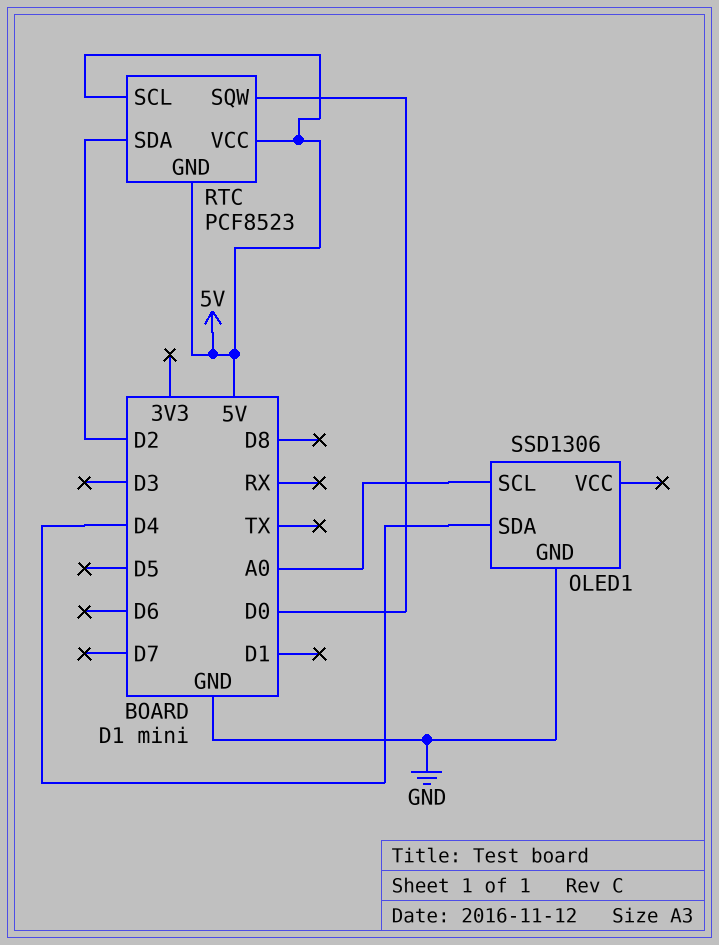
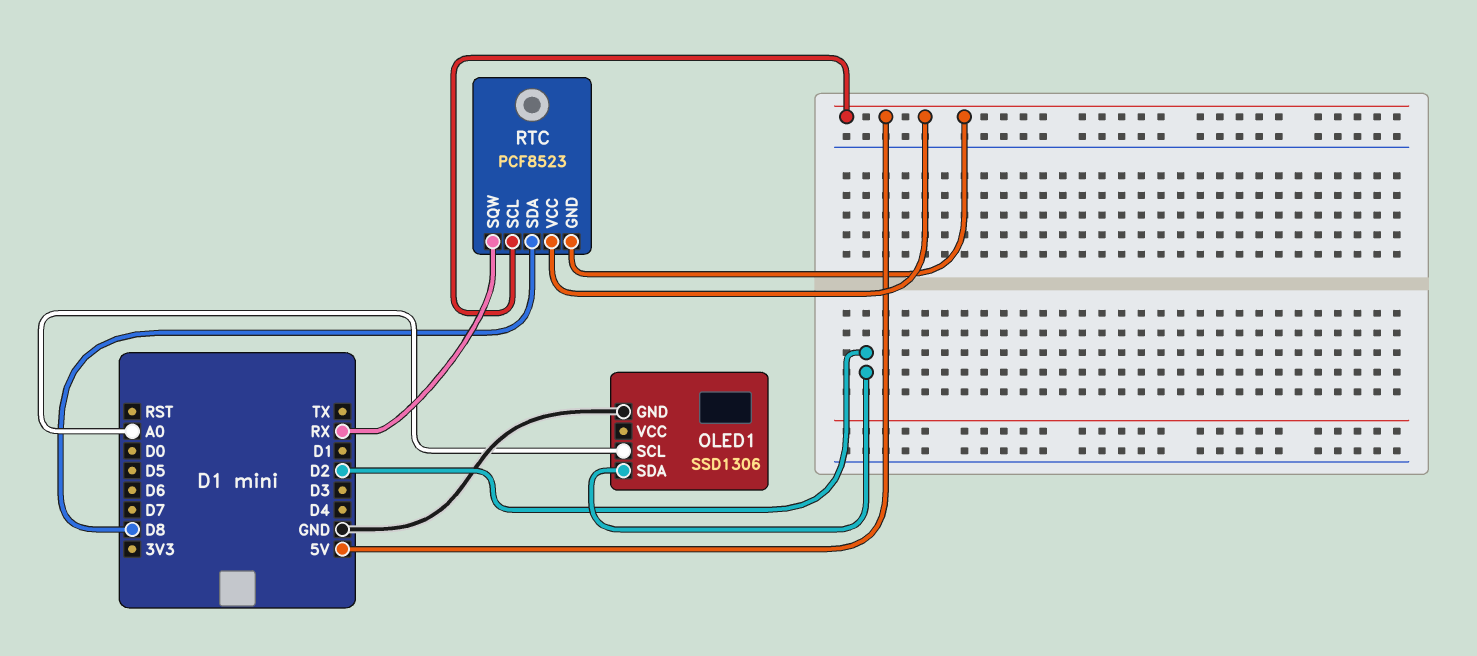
OLED1 pin SDA: D4 -> D2
RTC pin SDA: D2 -> D8
RTC pin SQW: D0 -> RX

